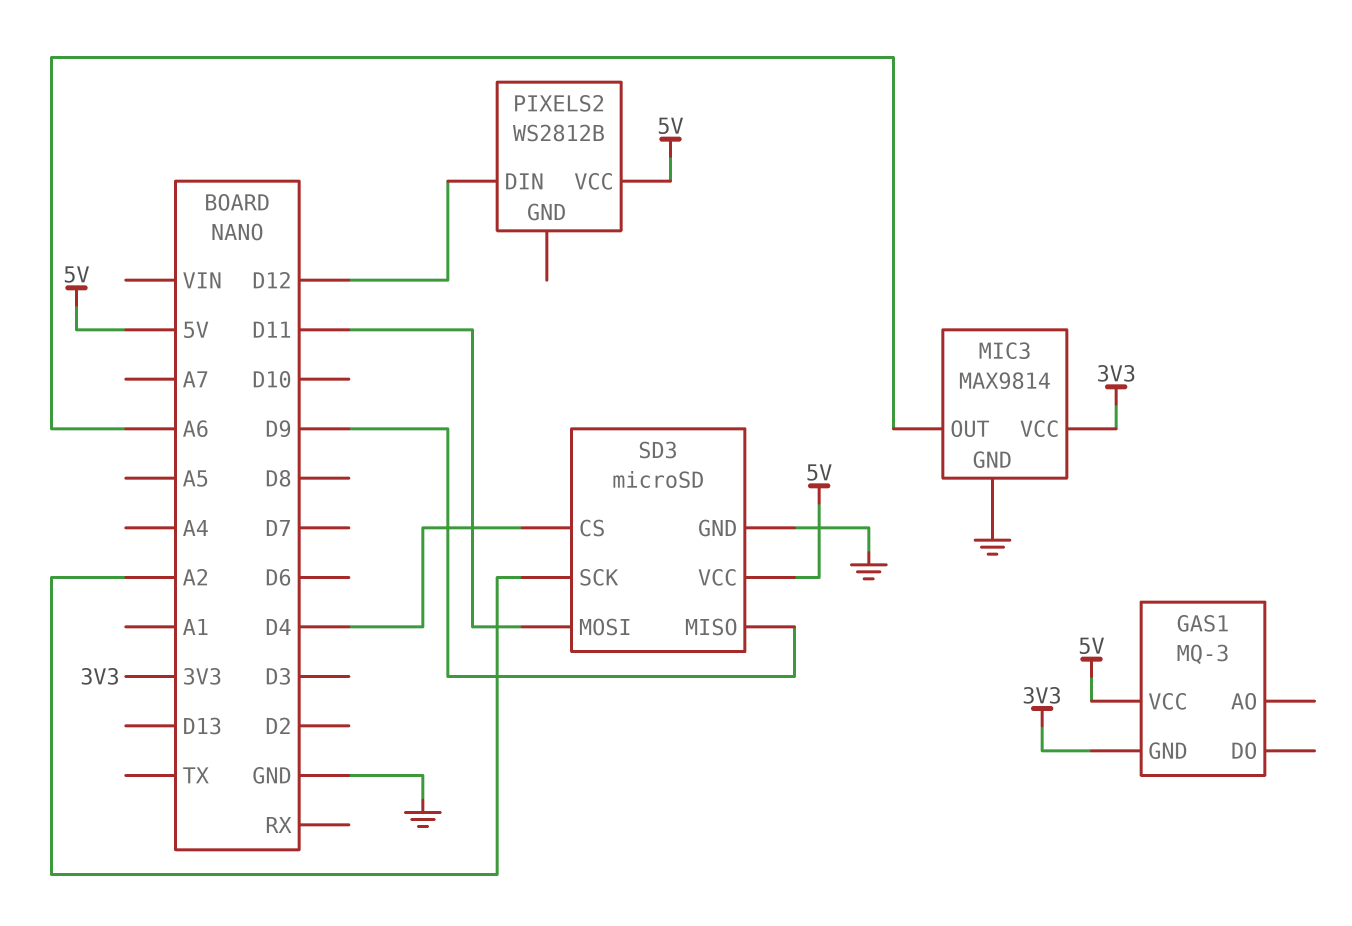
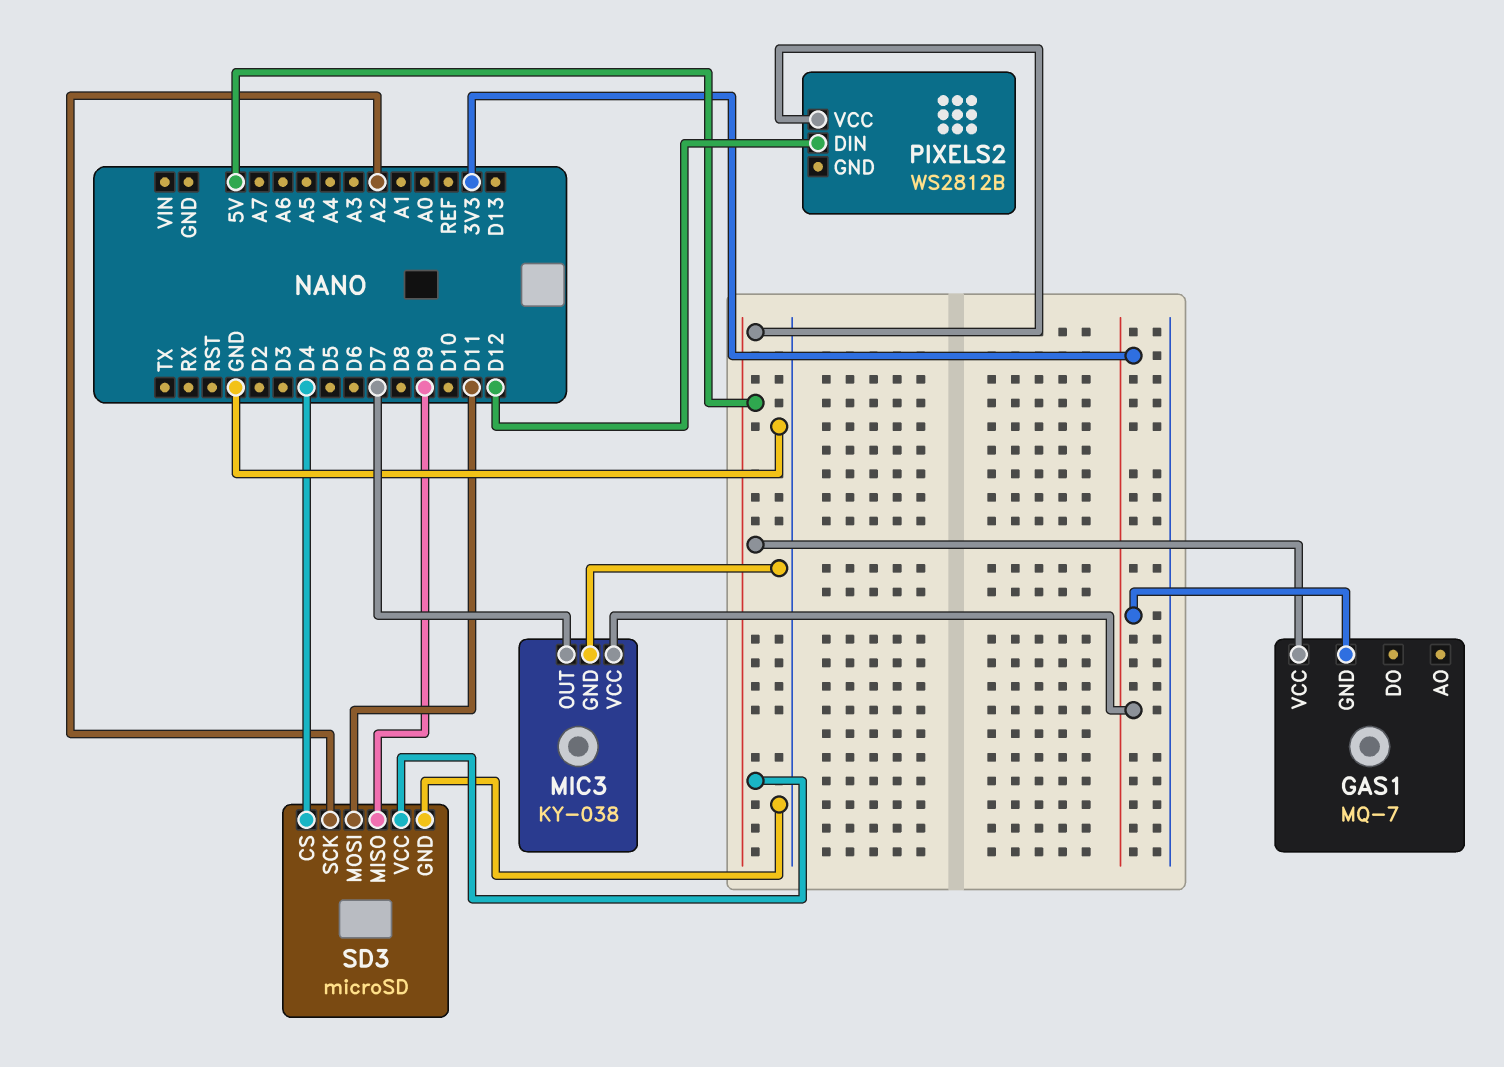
GAS1: MQ-3 -> MQ-7
MIC3: MAX9814 -> KY-038
MIC3 pin OUT: A6 -> D7

